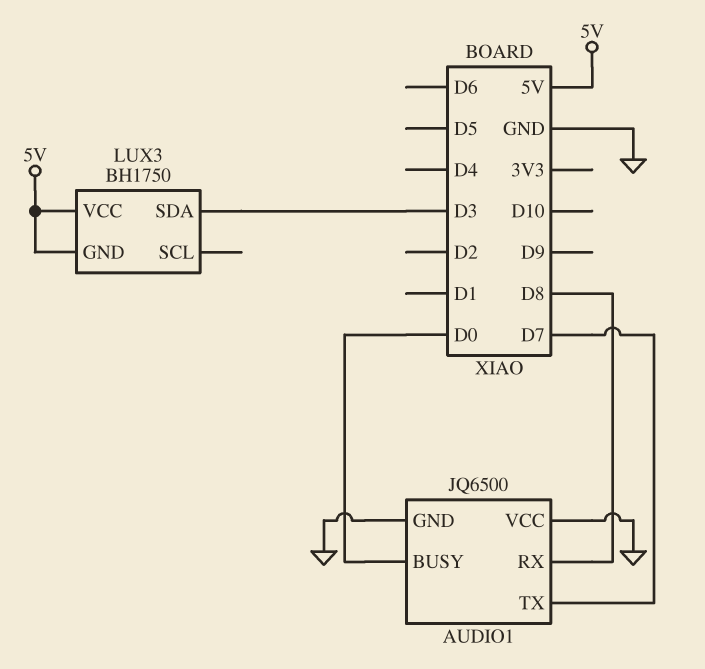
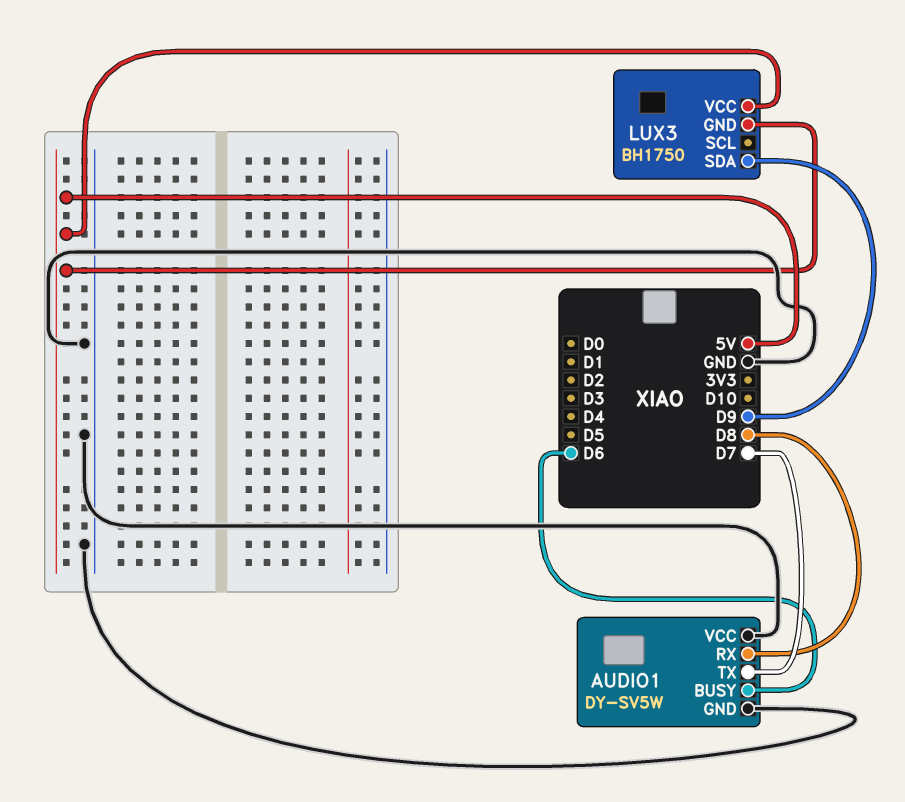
AUDIO1: JQ6500 -> DY-SV5W
AUDIO1 pin BUSY: D0 -> D6
LUX3 pin SDA: D3 -> D9

